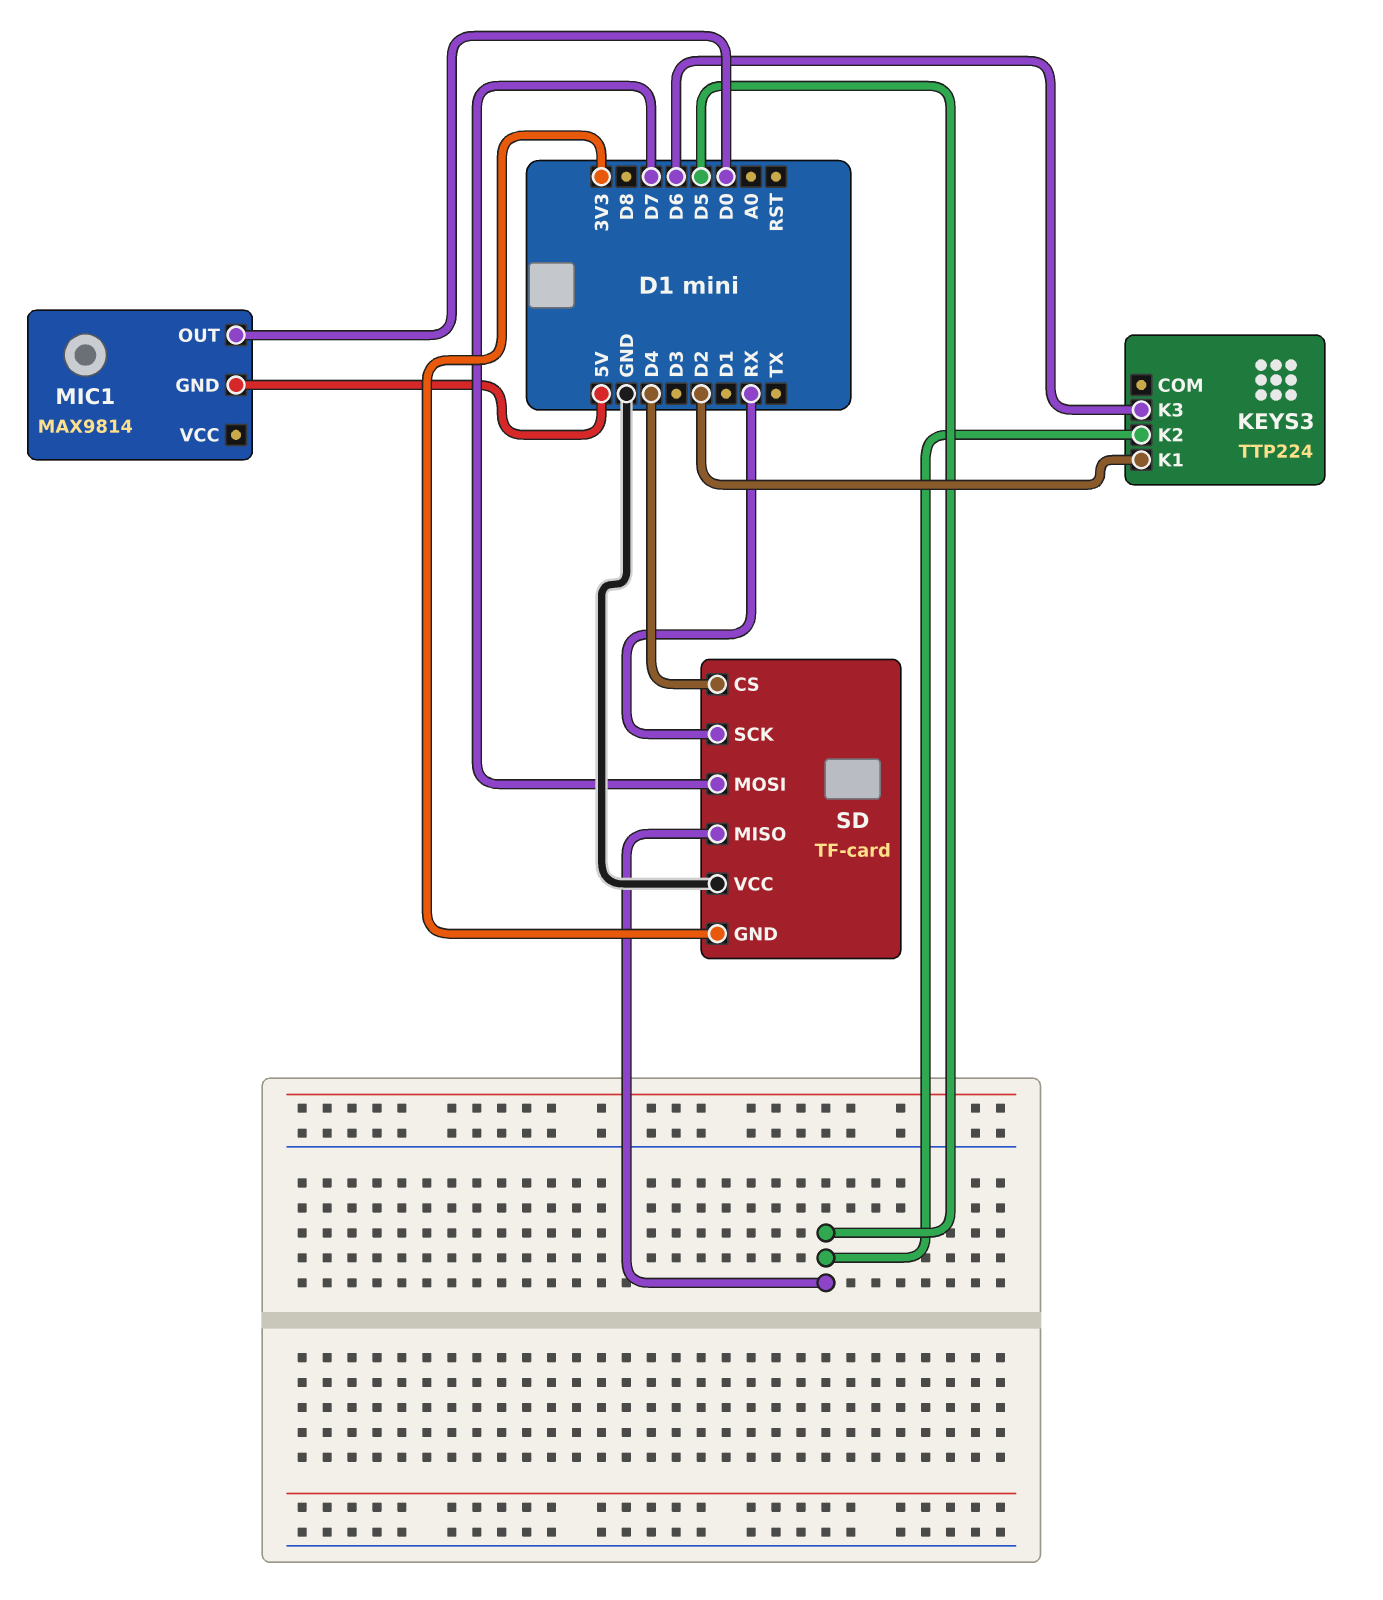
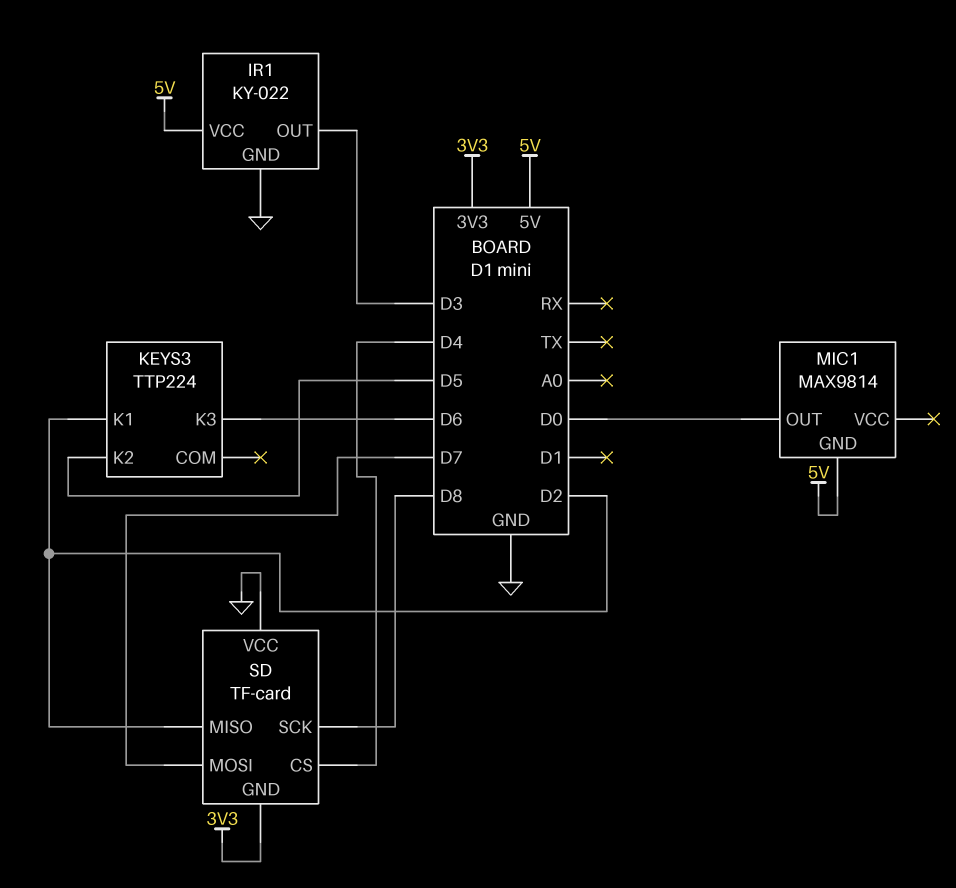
IR1: none -> KY-022
IR1 pin GND: none -> GND
IR1 pin OUT: none -> D3
IR1 pin VCC: none -> 5V
SD pin MISO: D5 -> D2
SD pin SCK: RX -> D8

